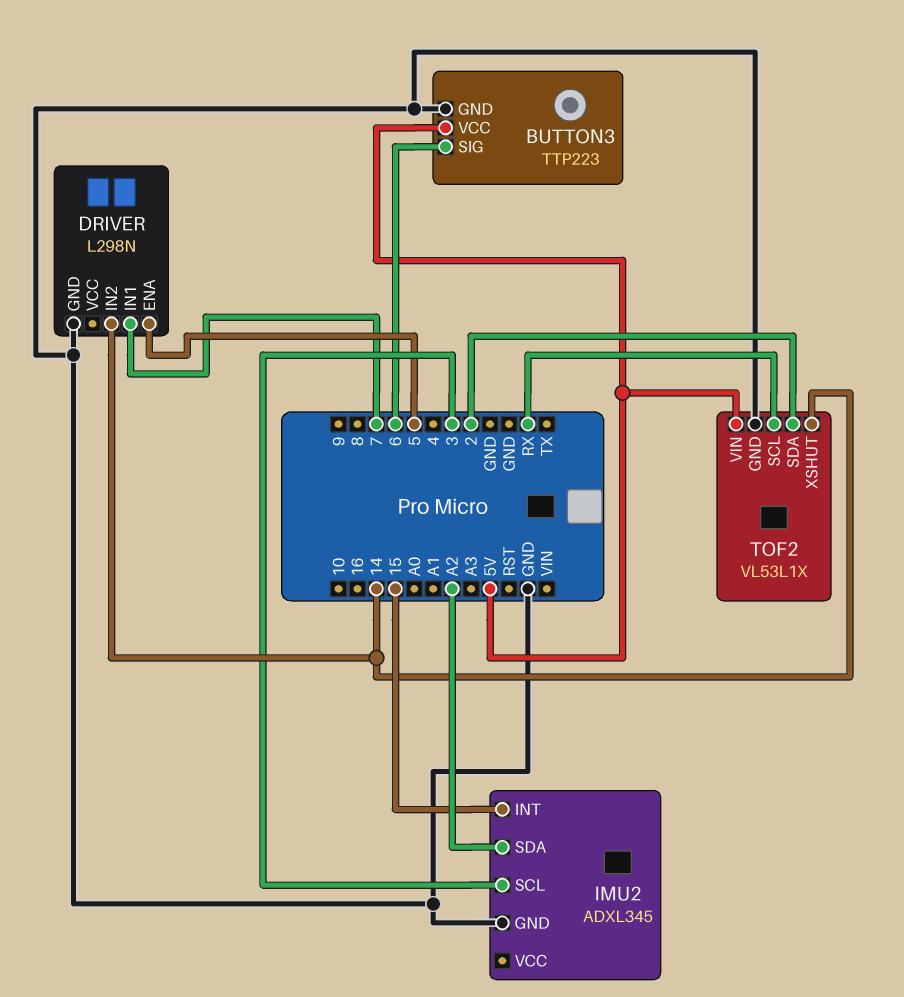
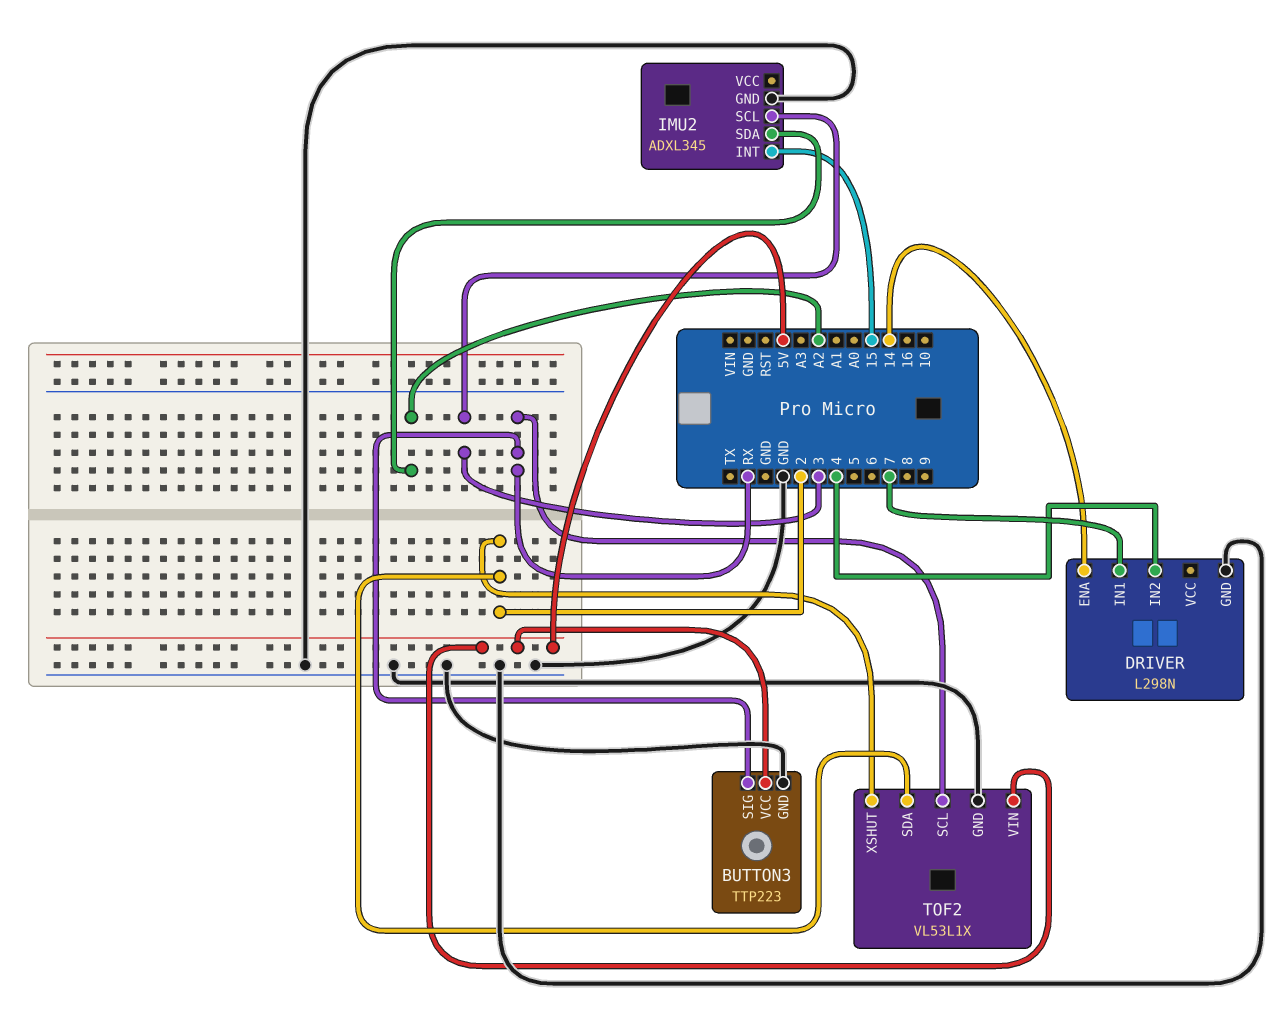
BUTTON3 pin SIG: 6 -> RX
DRIVER pin ENA: 5 -> 14
DRIVER pin IN2: 14 -> 4
TOF2 pin XSHUT: 14 -> 2

